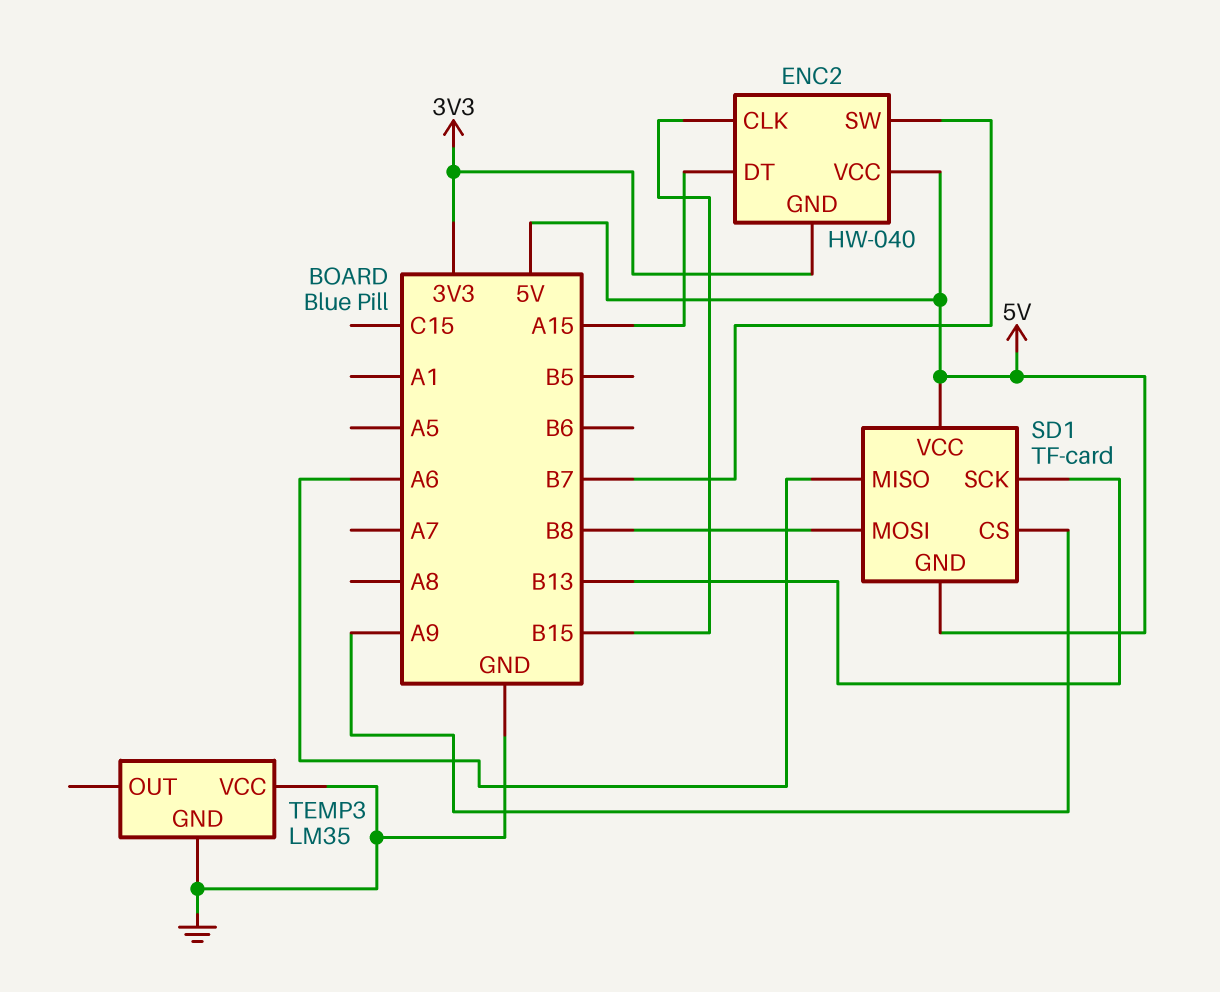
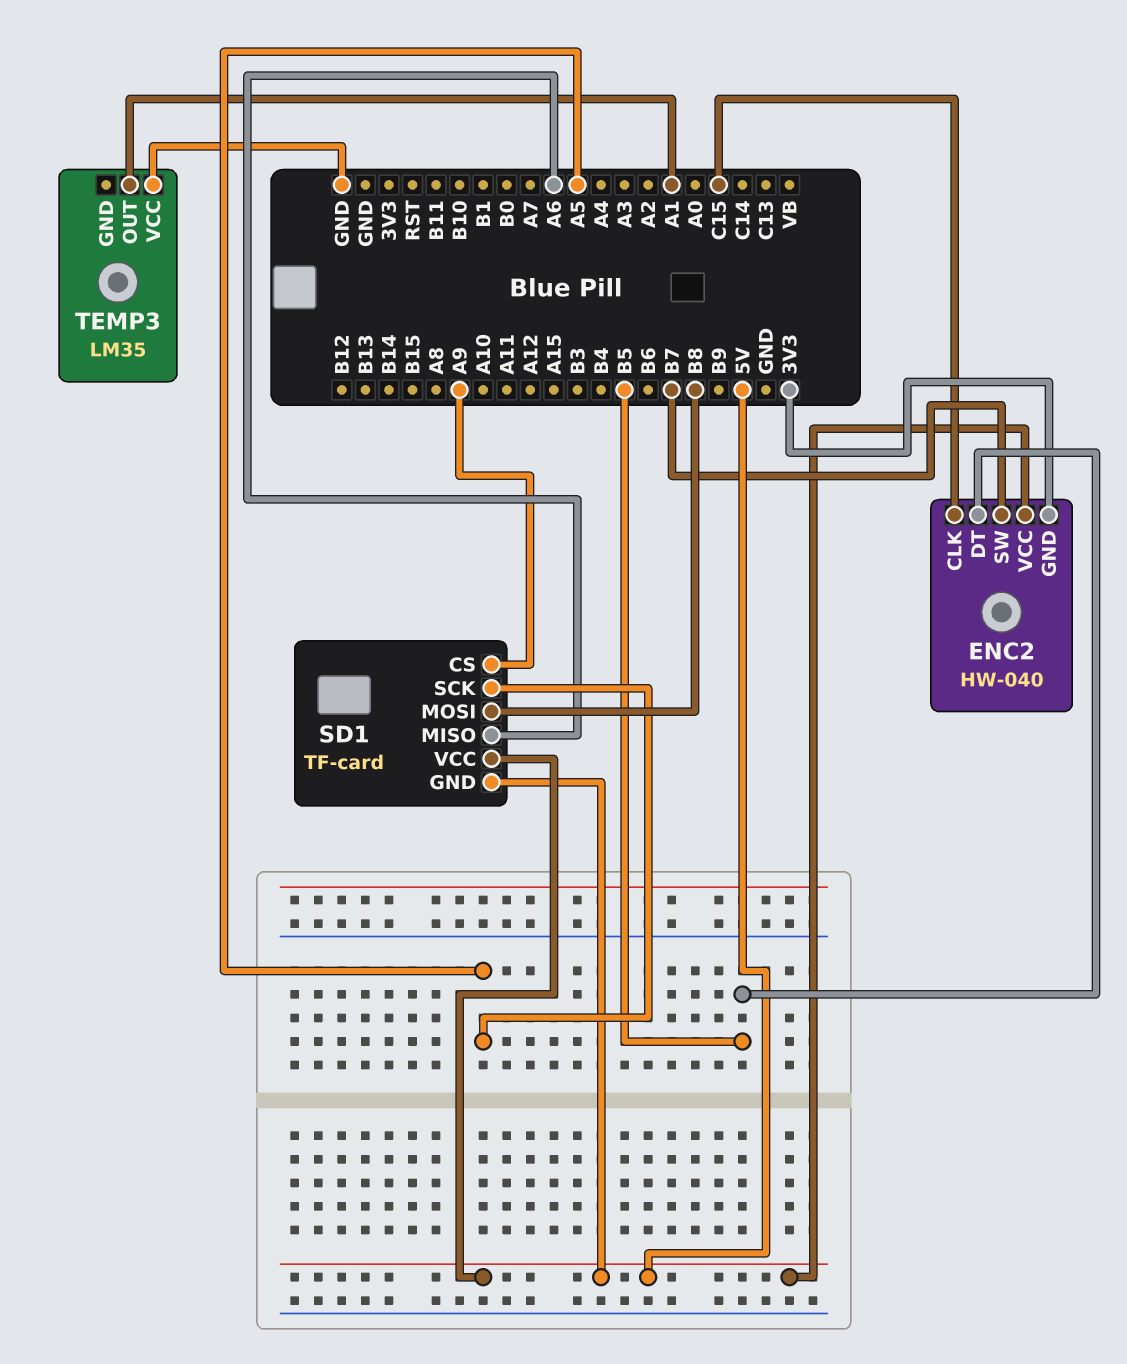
ENC2 pin CLK: B15 -> C15
ENC2 pin DT: A15 -> B5
SD1 pin SCK: B13 -> A5
TEMP3 pin GND: GND -> none
TEMP3 pin OUT: none -> A1

